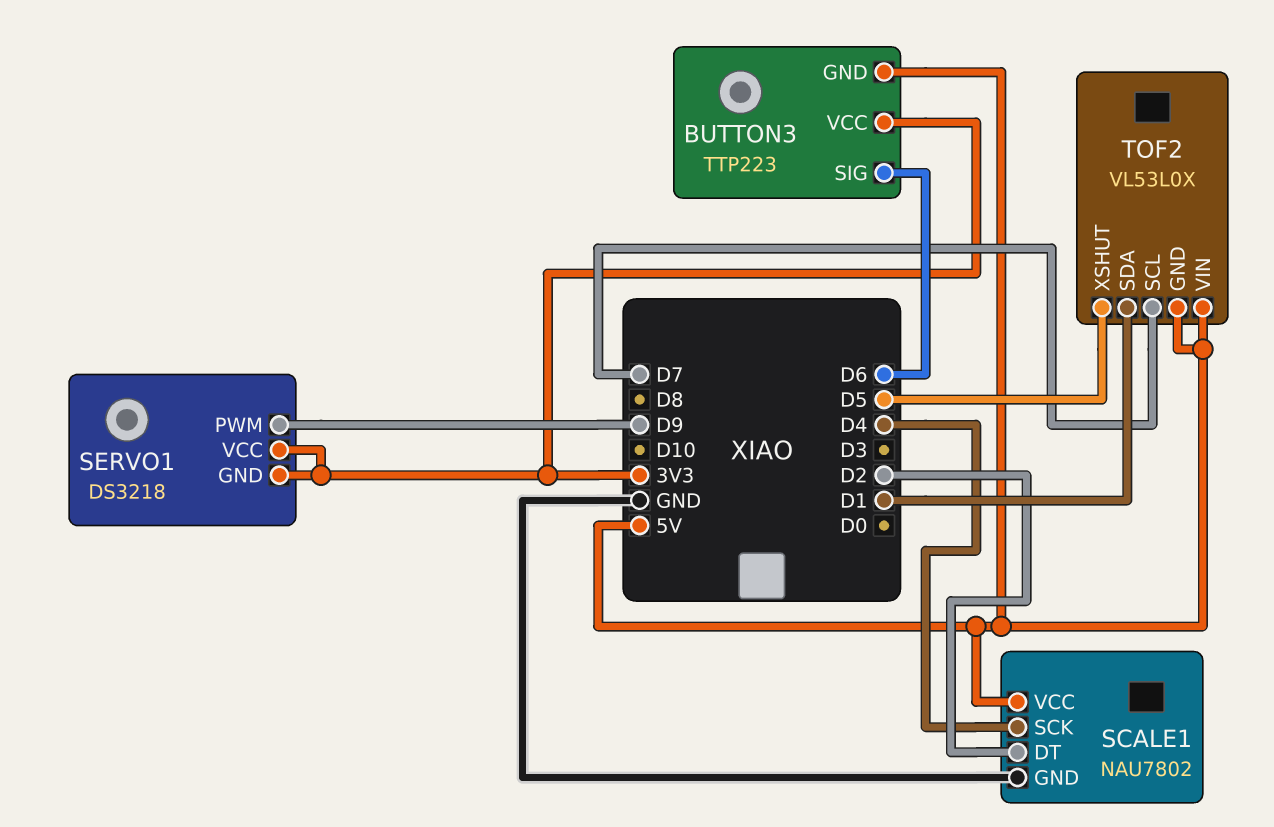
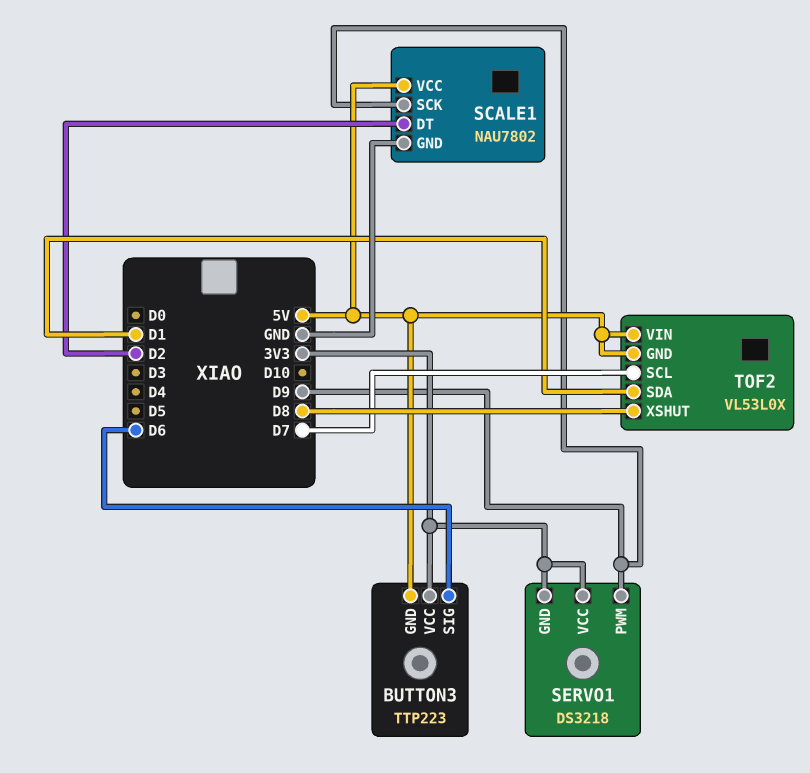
SCALE1 pin SCK: D4 -> D9
TOF2 pin XSHUT: D5 -> D8

